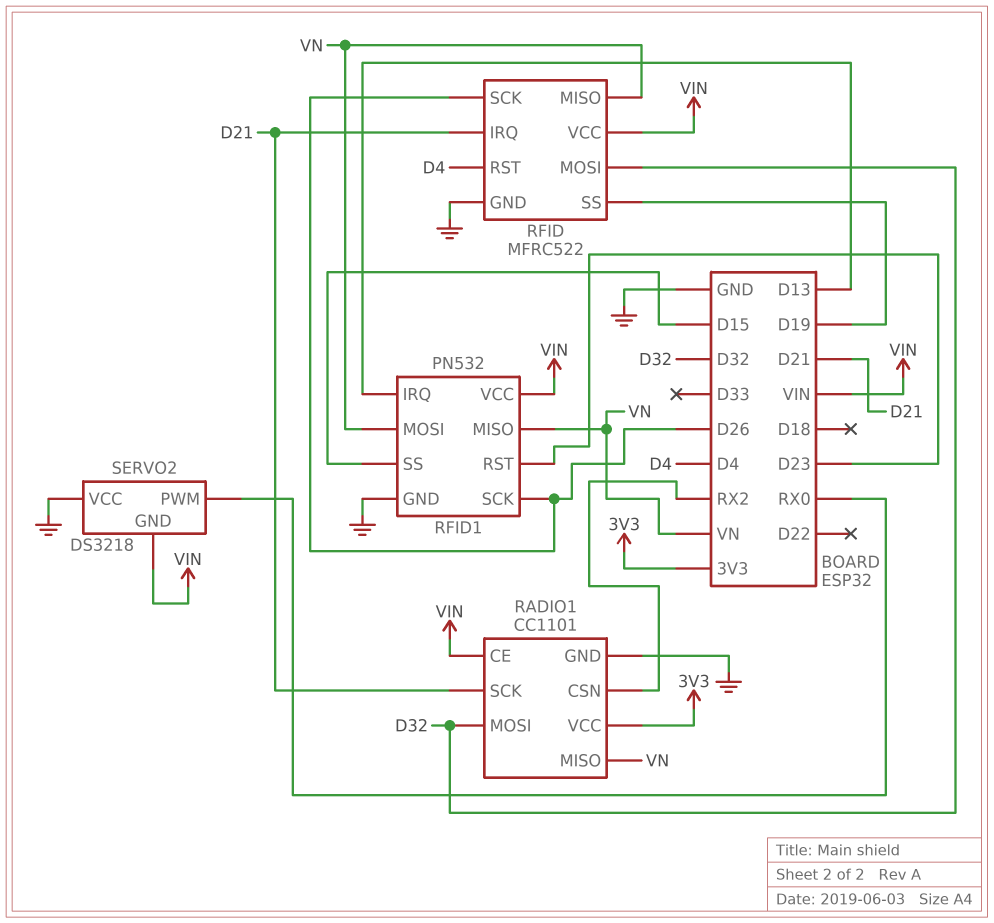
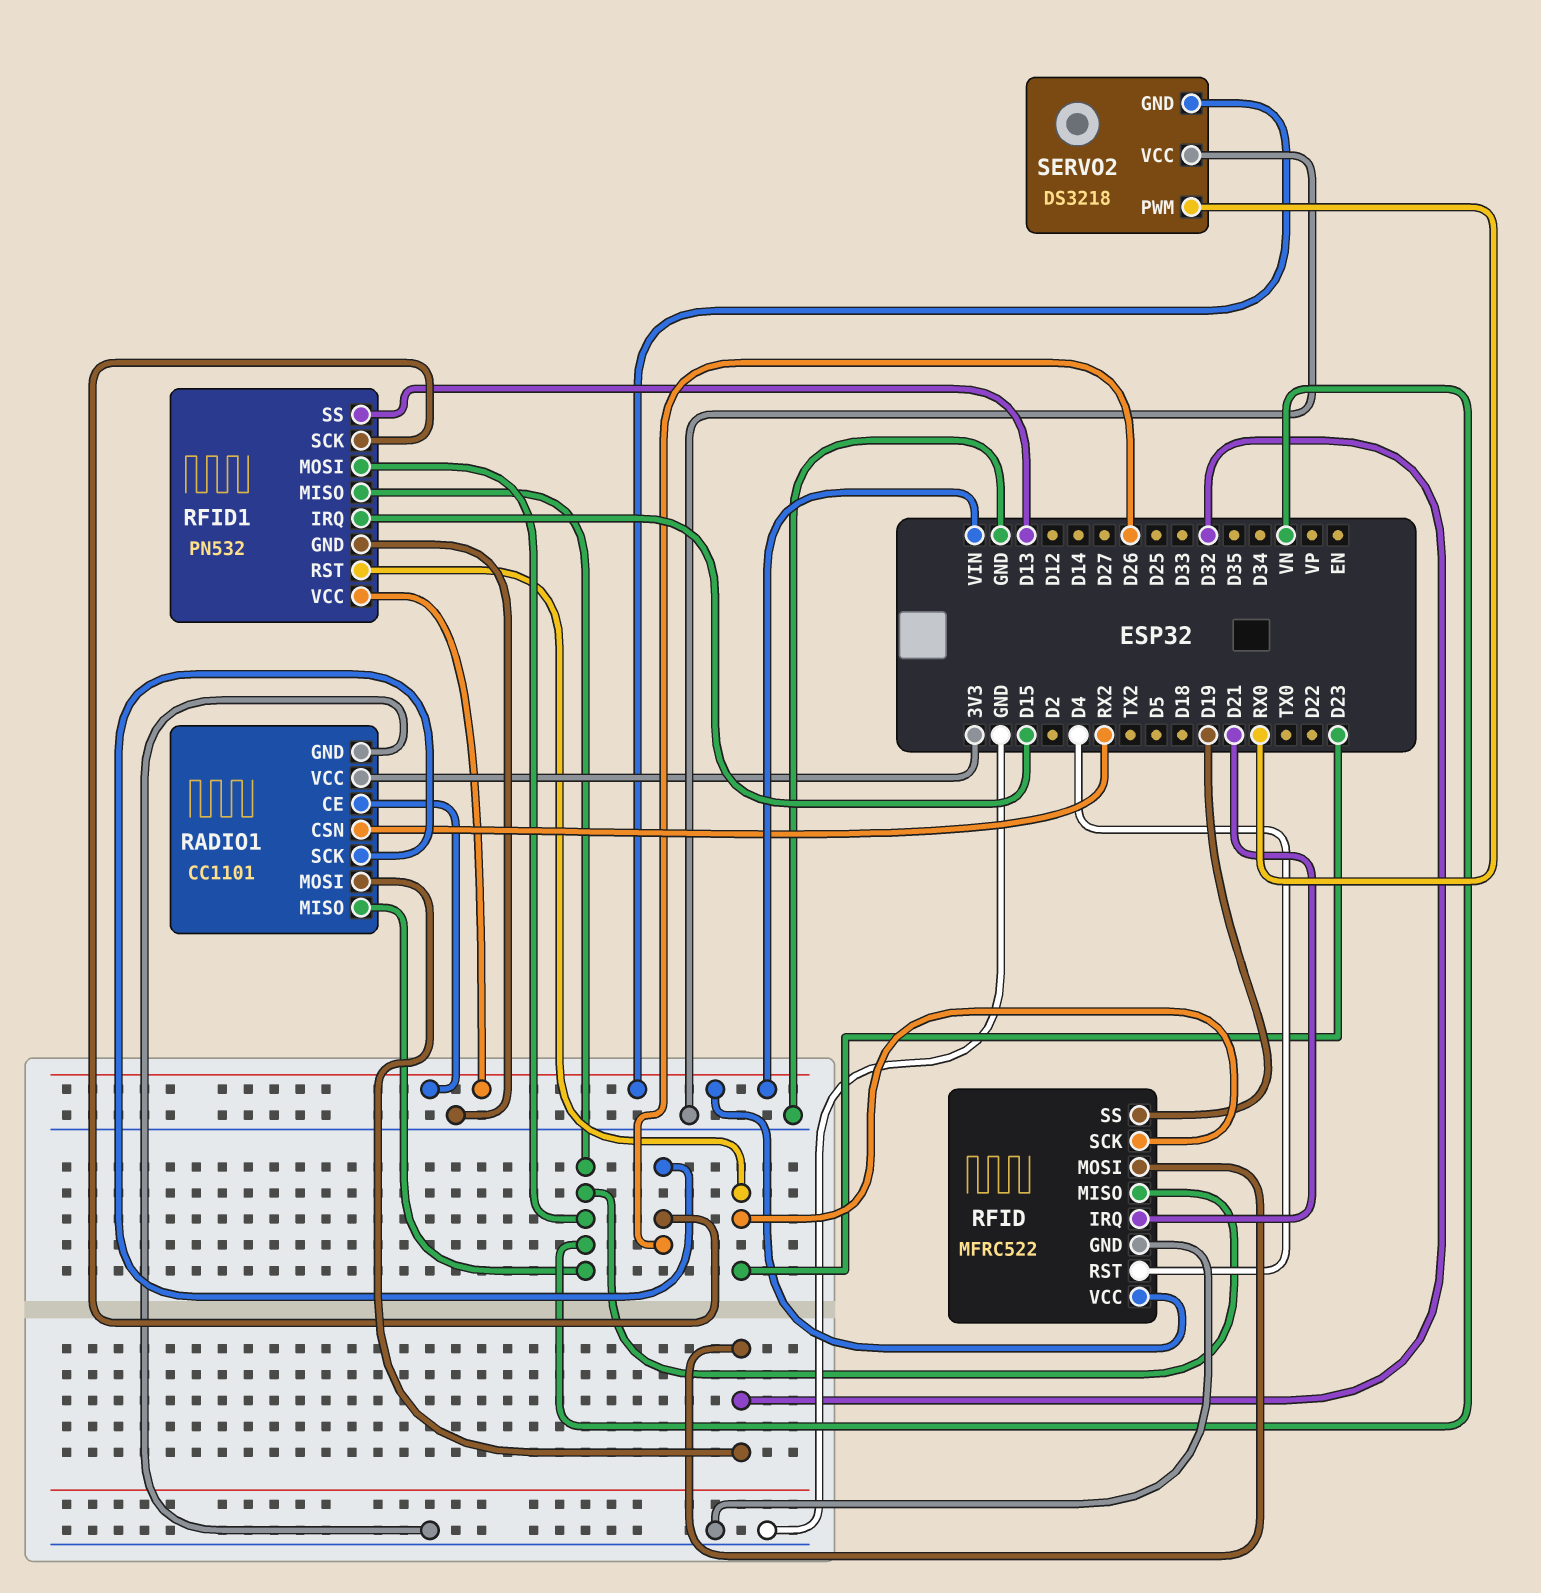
RADIO1 pin SCK: D21 -> D26
RFID pin SCK: D26 -> D23
RFID1 pin IRQ: D13 -> D15
RFID1 pin SS: D15 -> D13

